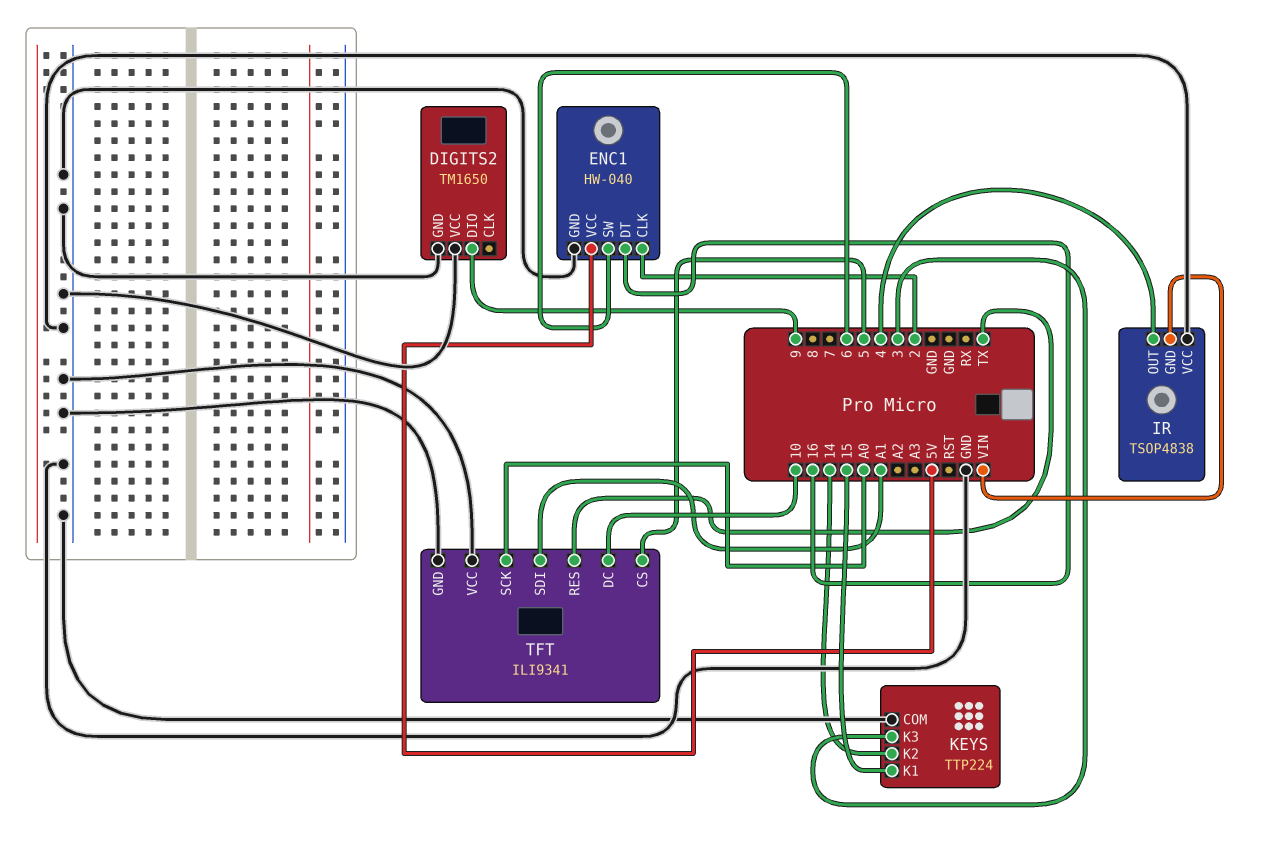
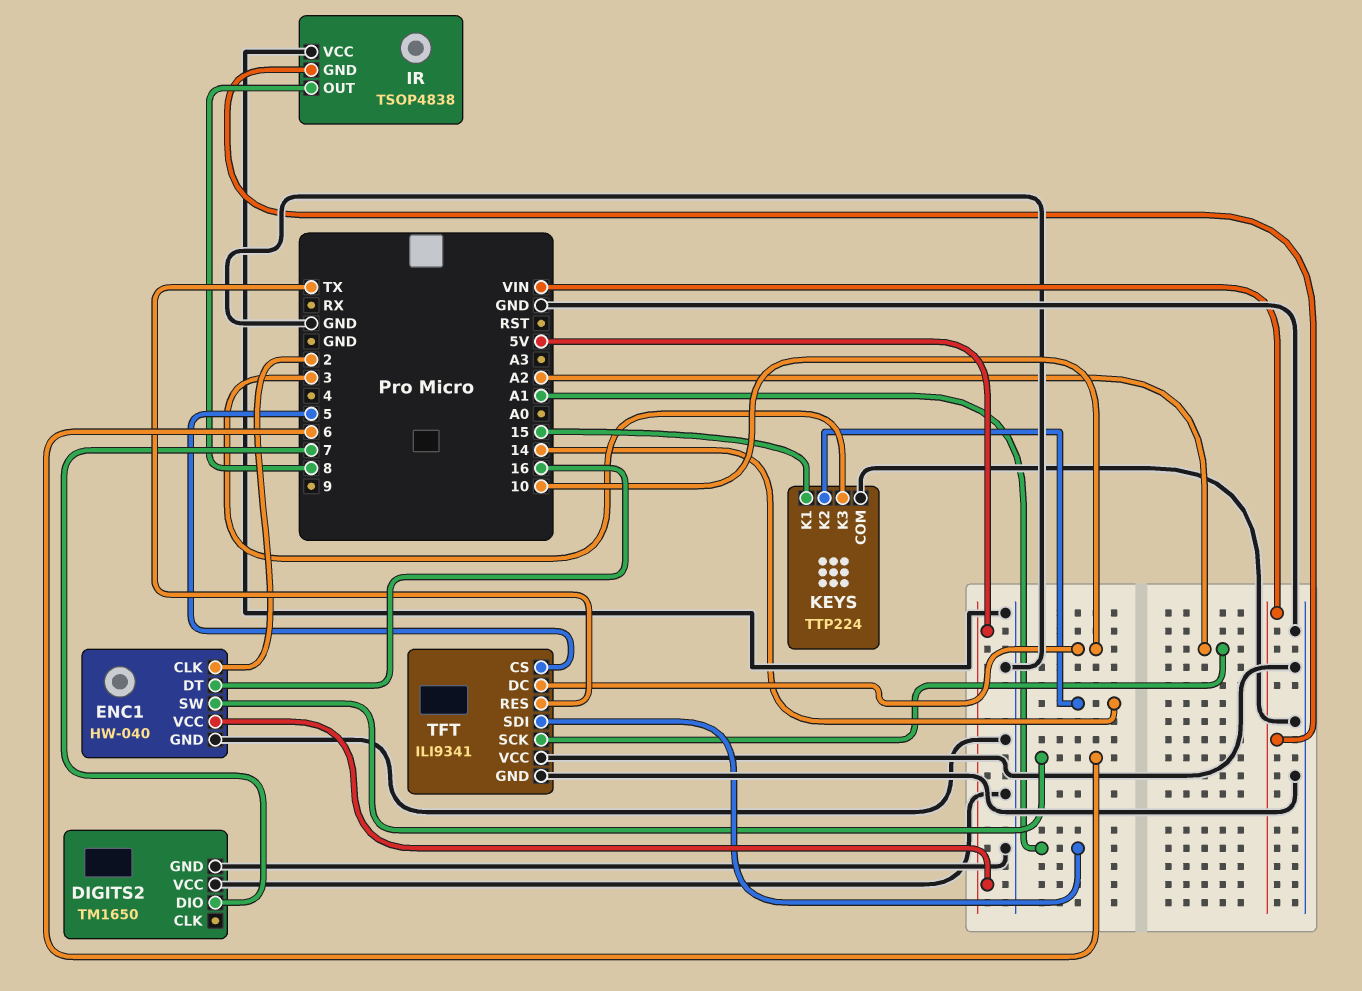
DIGITS2 pin DIO: 9 -> 7
IR pin OUT: 4 -> 8
TFT pin SCK: A0 -> A2

